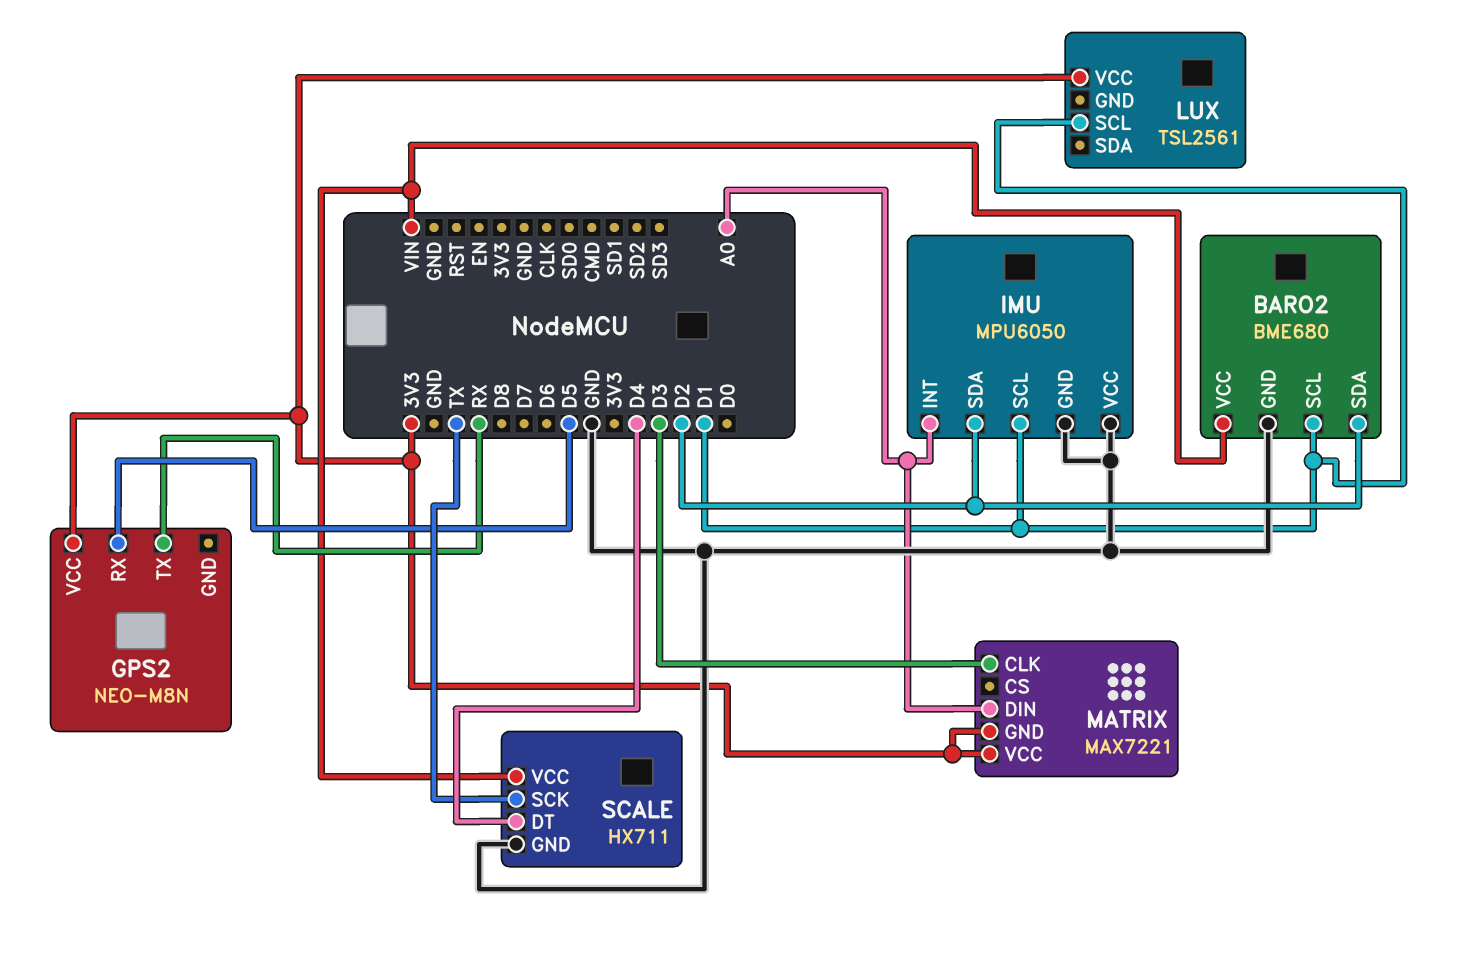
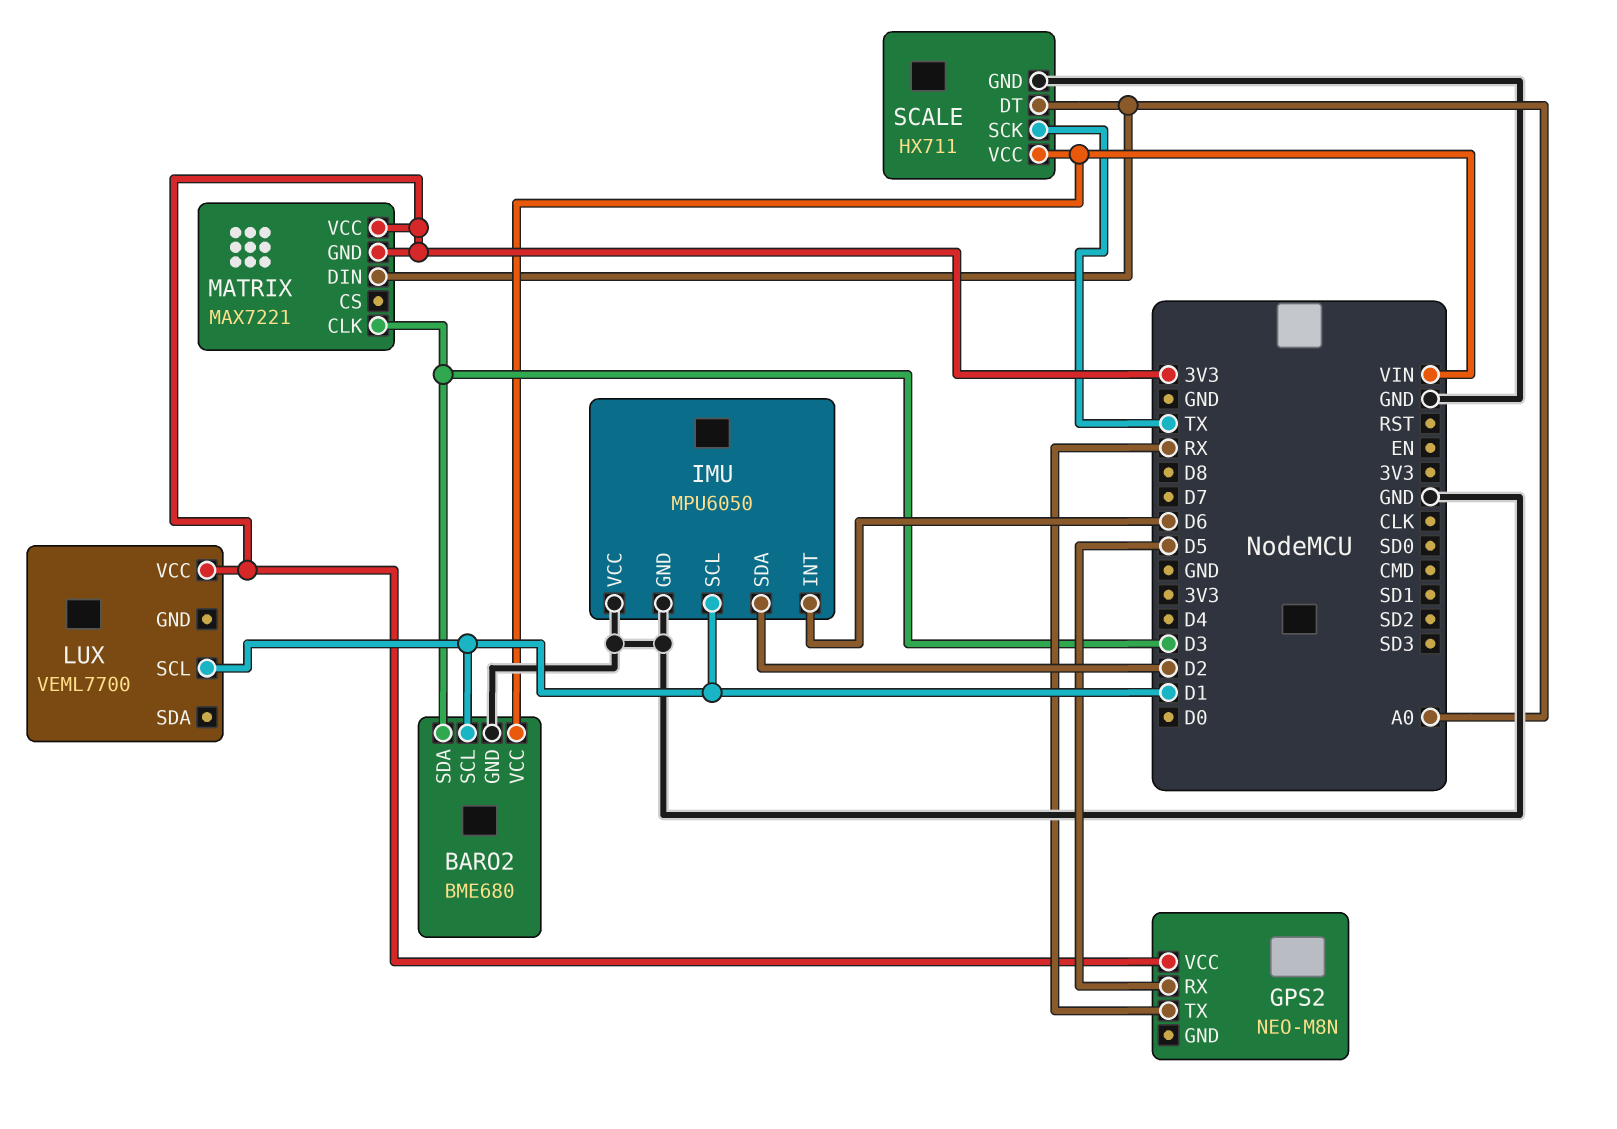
BARO2 pin SDA: D2 -> D3
IMU pin INT: A0 -> D6
LUX: TSL2561 -> VEML7700
SCALE pin DT: D4 -> A0

